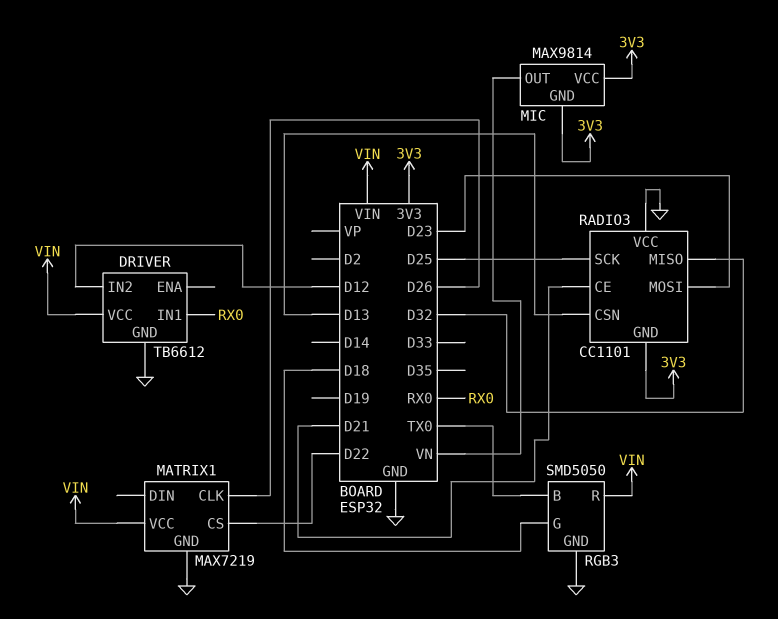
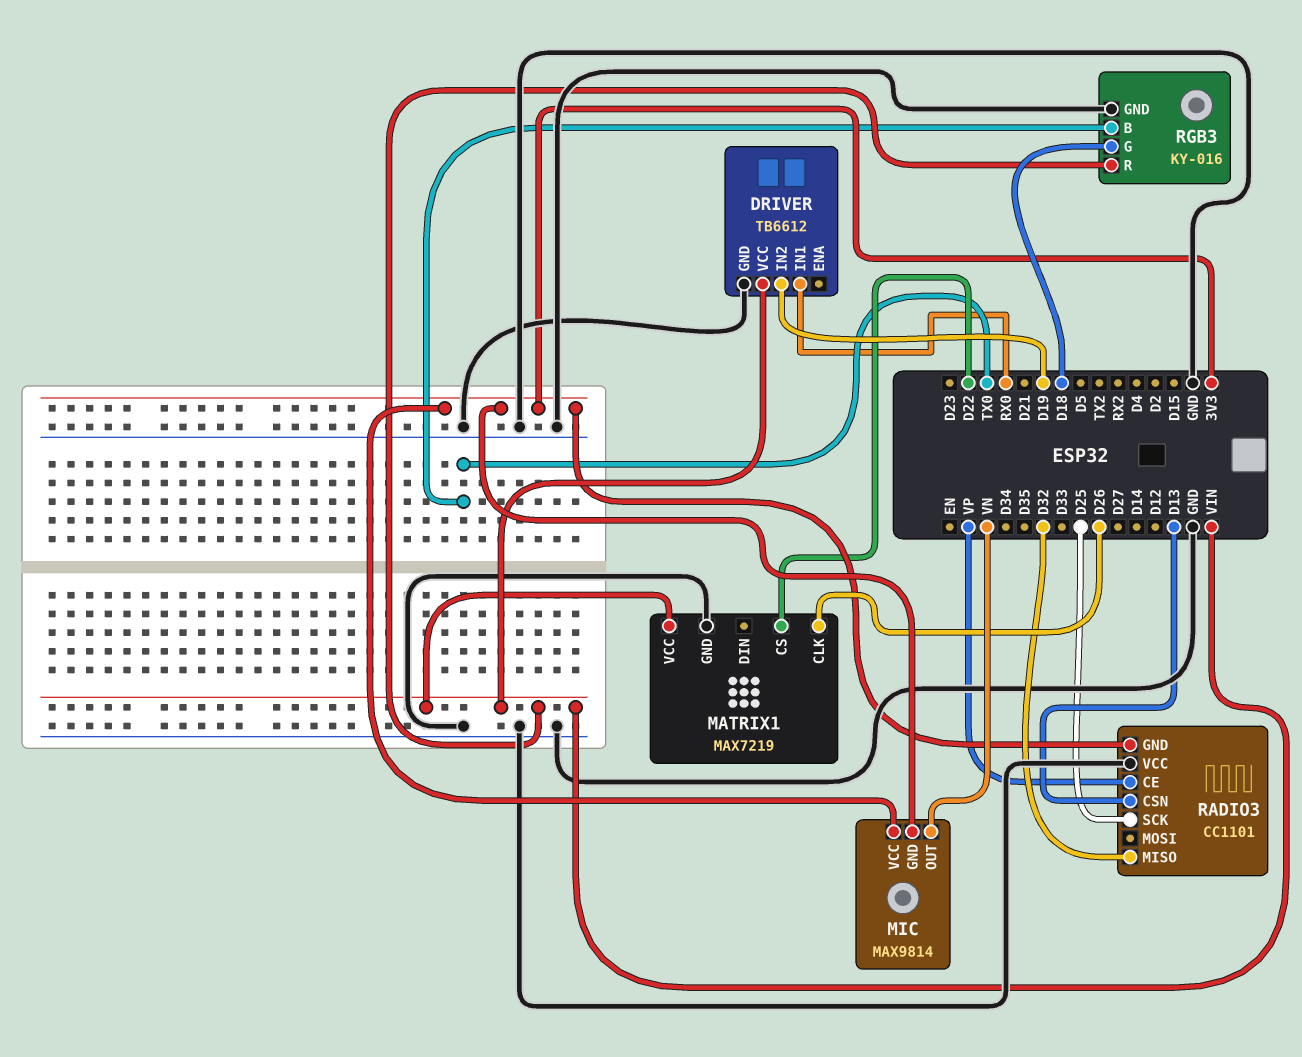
DRIVER pin IN2: D12 -> D19
RADIO3 pin CE: D21 -> VP
RADIO3 pin MOSI: D23 -> none
RGB3: SMD5050 -> KY-016

